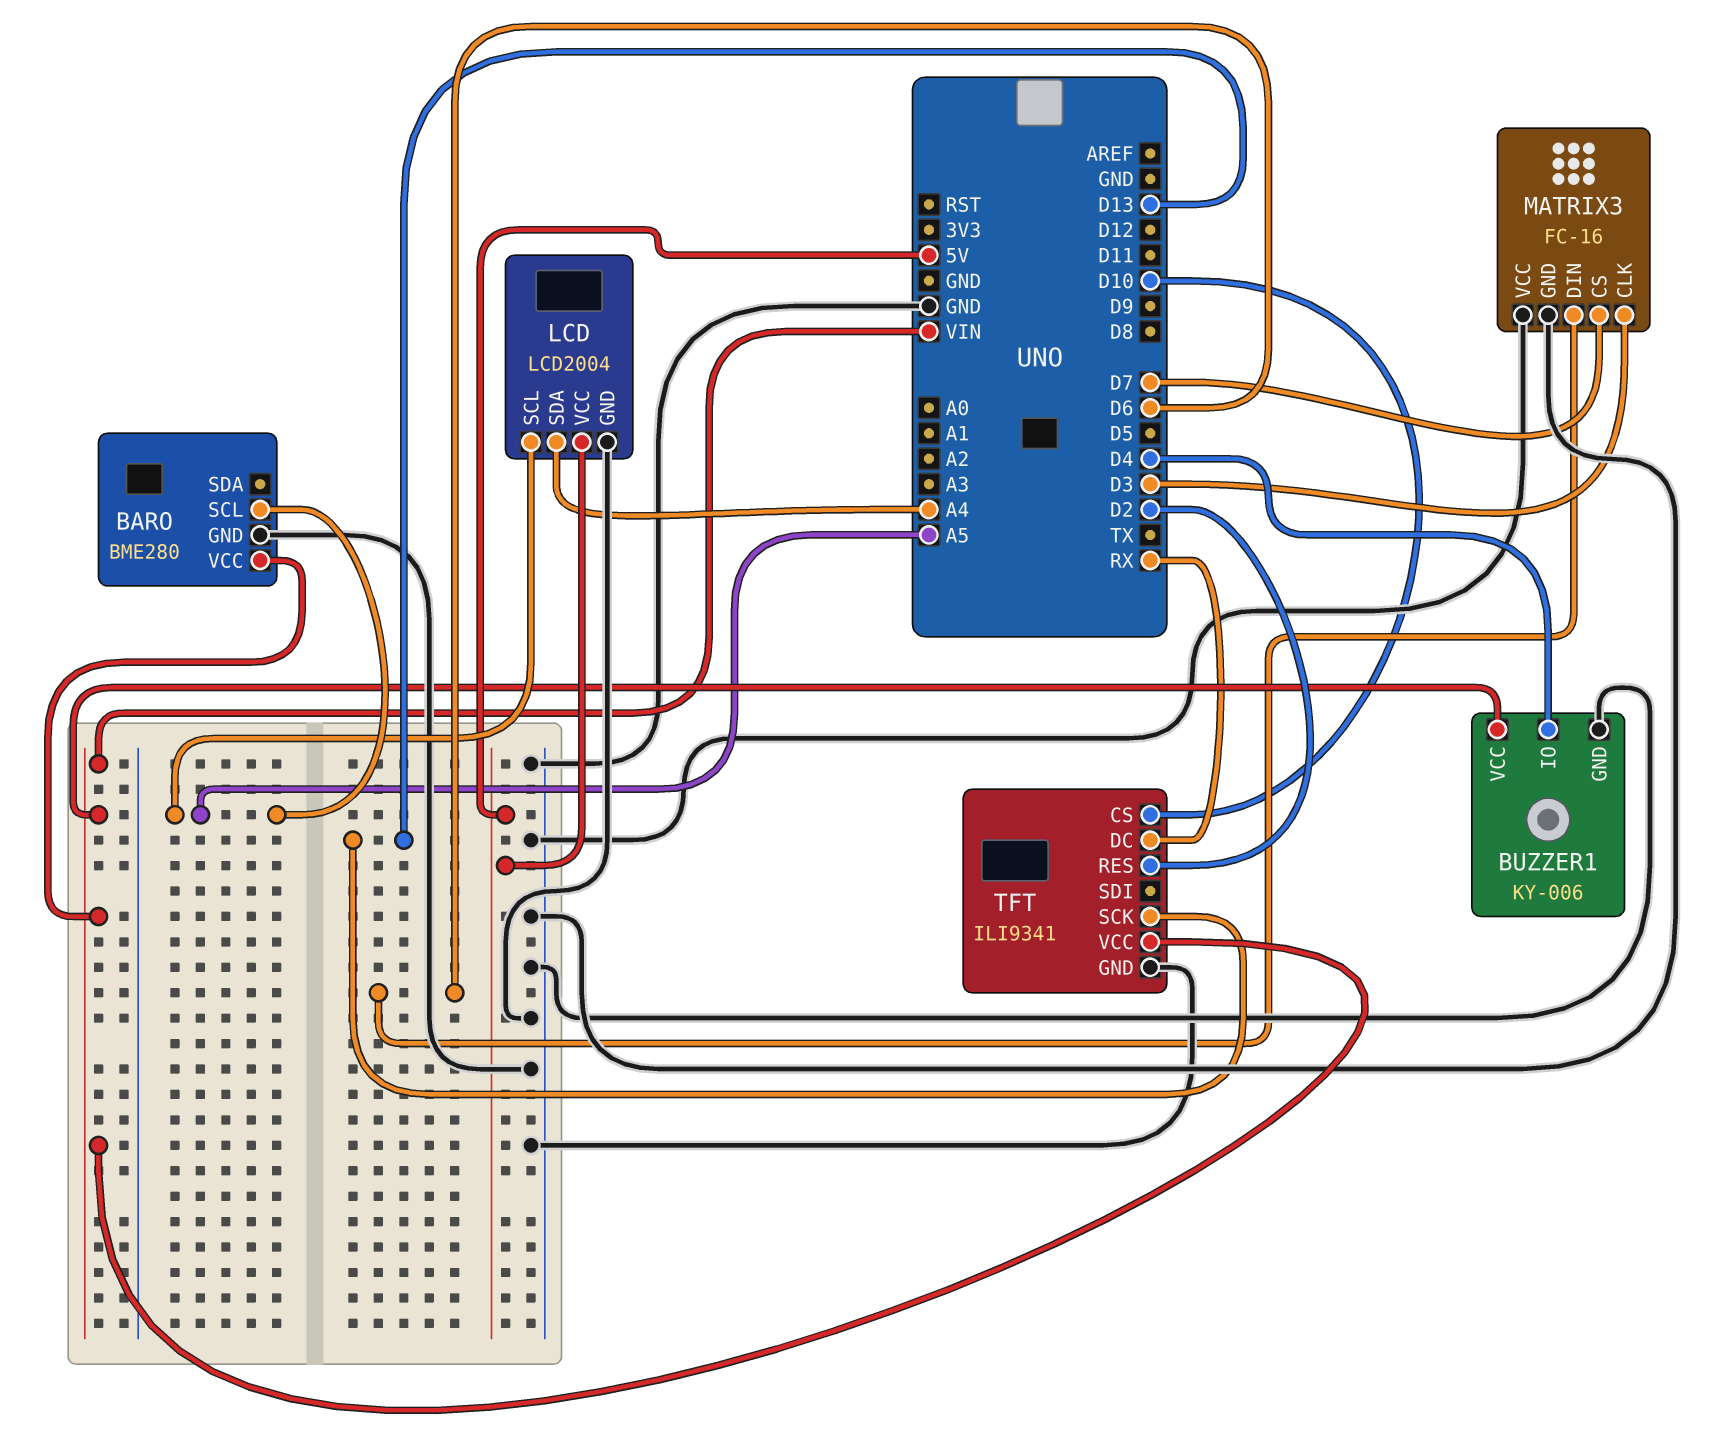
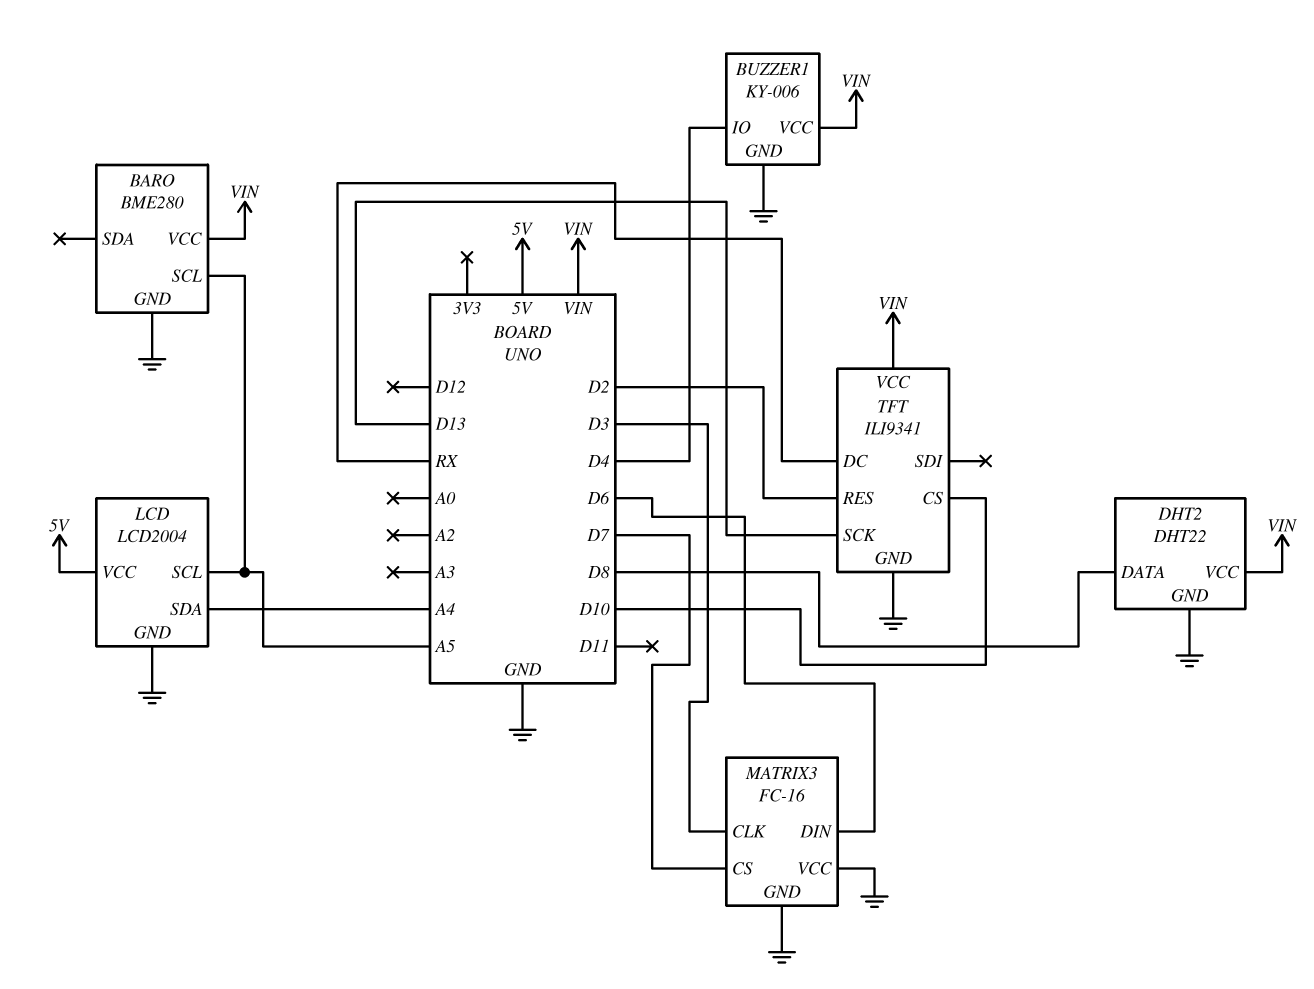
DHT2: none -> DHT22
DHT2 pin DATA: none -> D8
DHT2 pin GND: none -> GND
DHT2 pin VCC: none -> VIN

